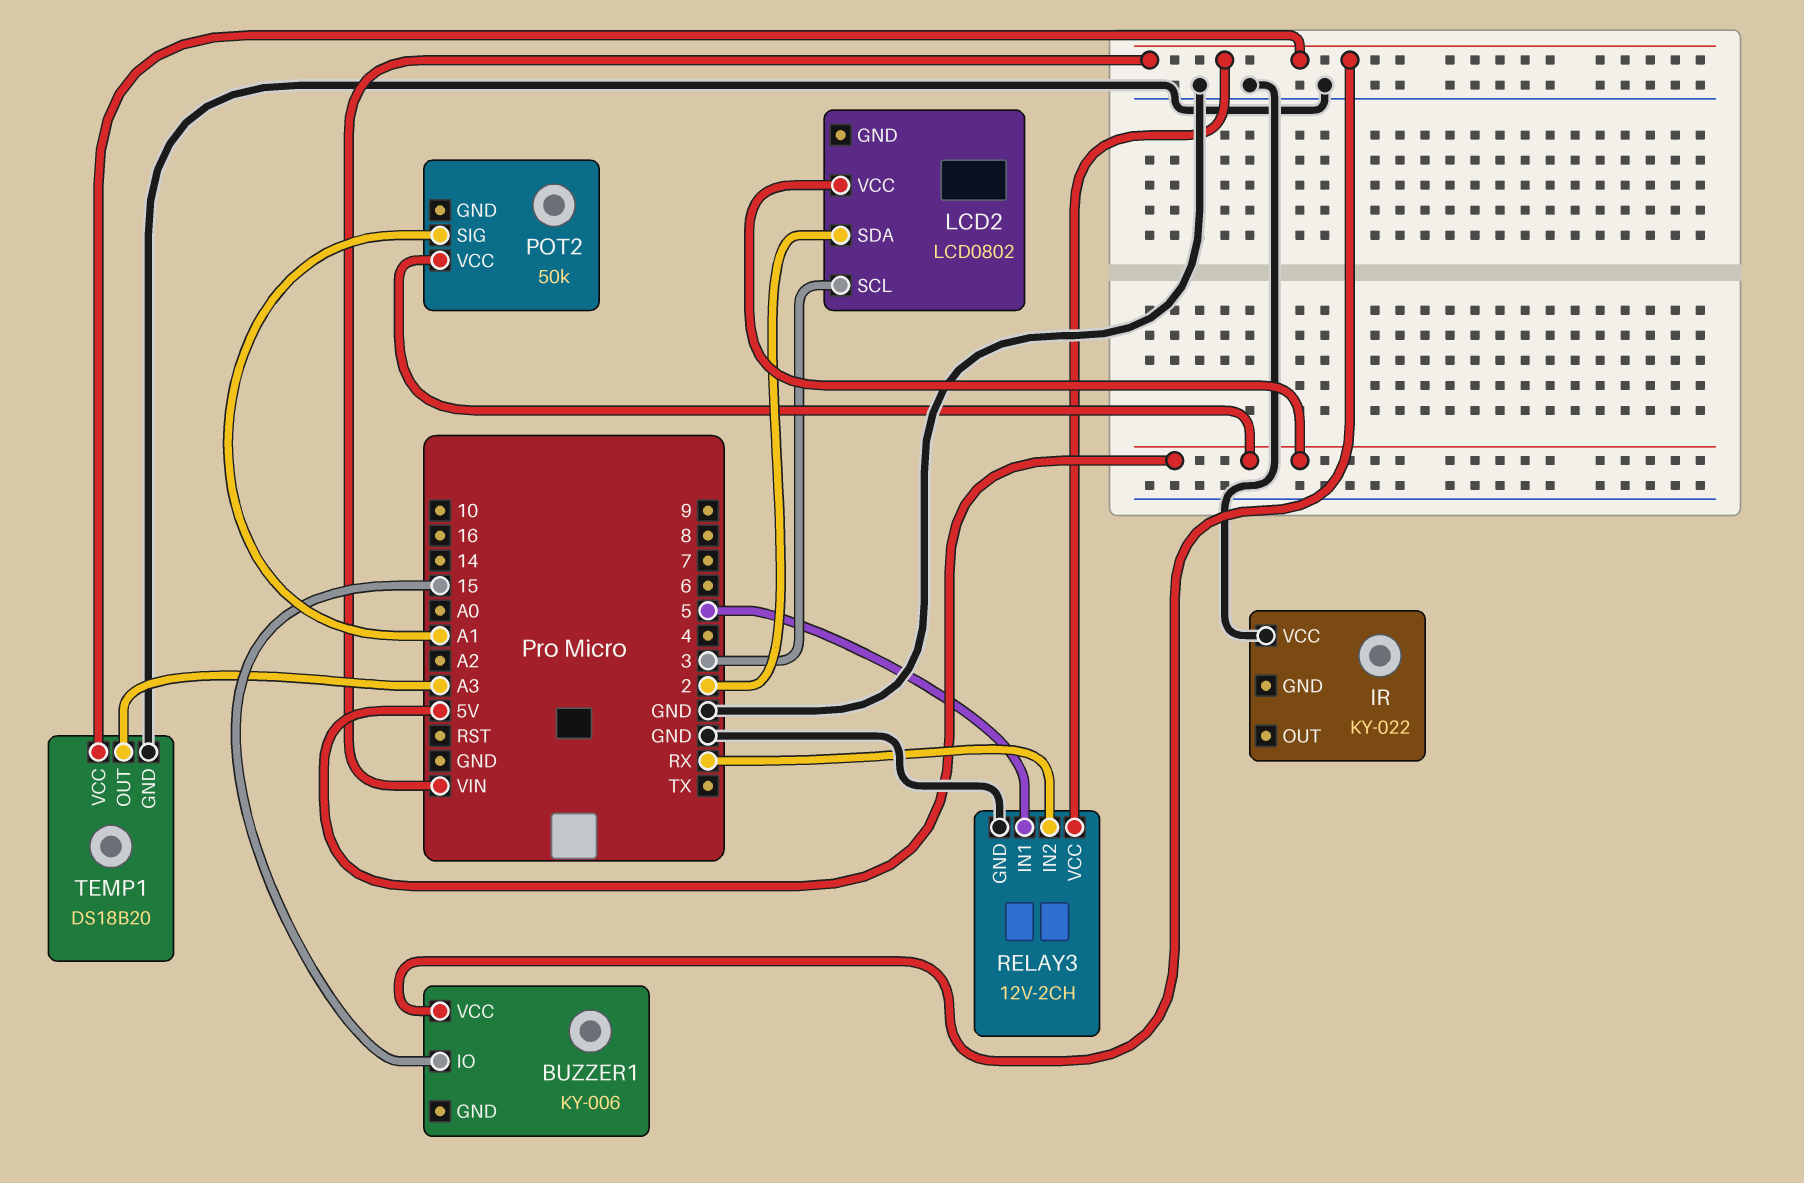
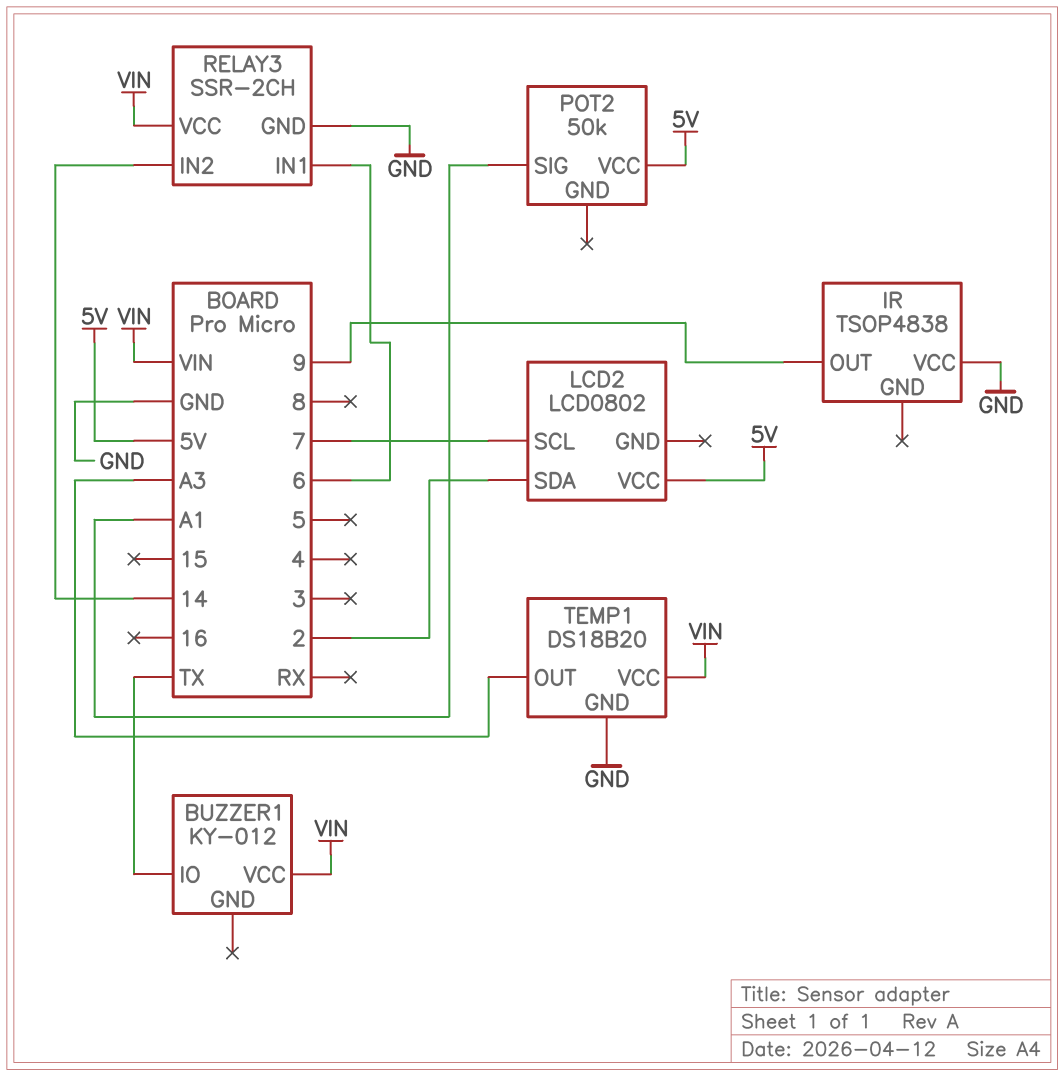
BUZZER1: KY-006 -> KY-012
BUZZER1 pin IO: 15 -> TX
IR: KY-022 -> TSOP4838
IR pin OUT: none -> 9
LCD2 pin SCL: 3 -> 7
RELAY3: 12V-2CH -> SSR-2CH
RELAY3 pin IN1: 5 -> 6
RELAY3 pin IN2: RX -> 14

